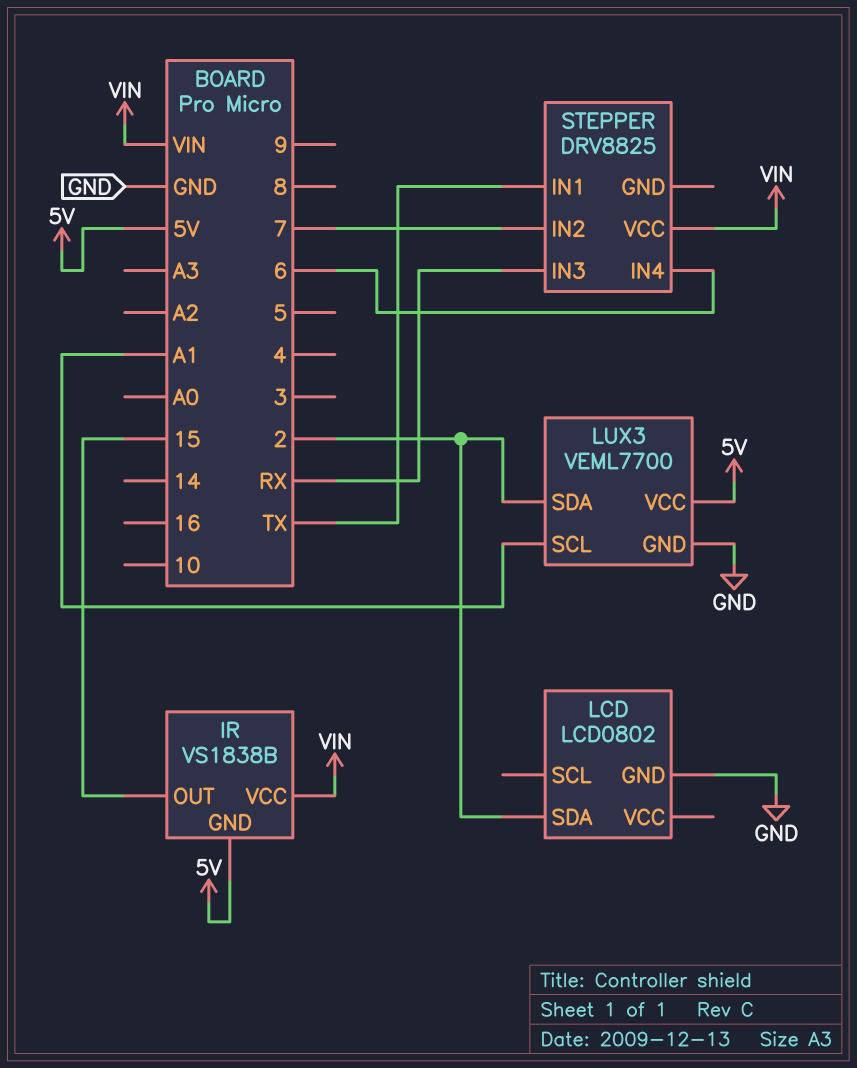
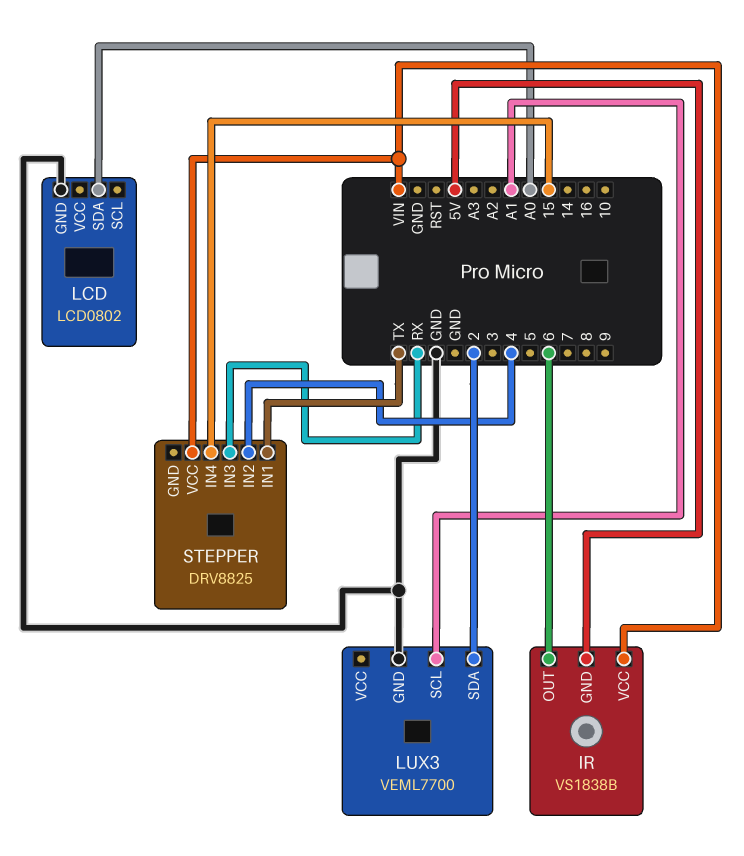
IR pin OUT: 15 -> 6
LCD pin SDA: 2 -> A0
LUX3 pin VCC: 5V -> none
STEPPER pin IN2: 7 -> 4
STEPPER pin IN4: 6 -> 15

